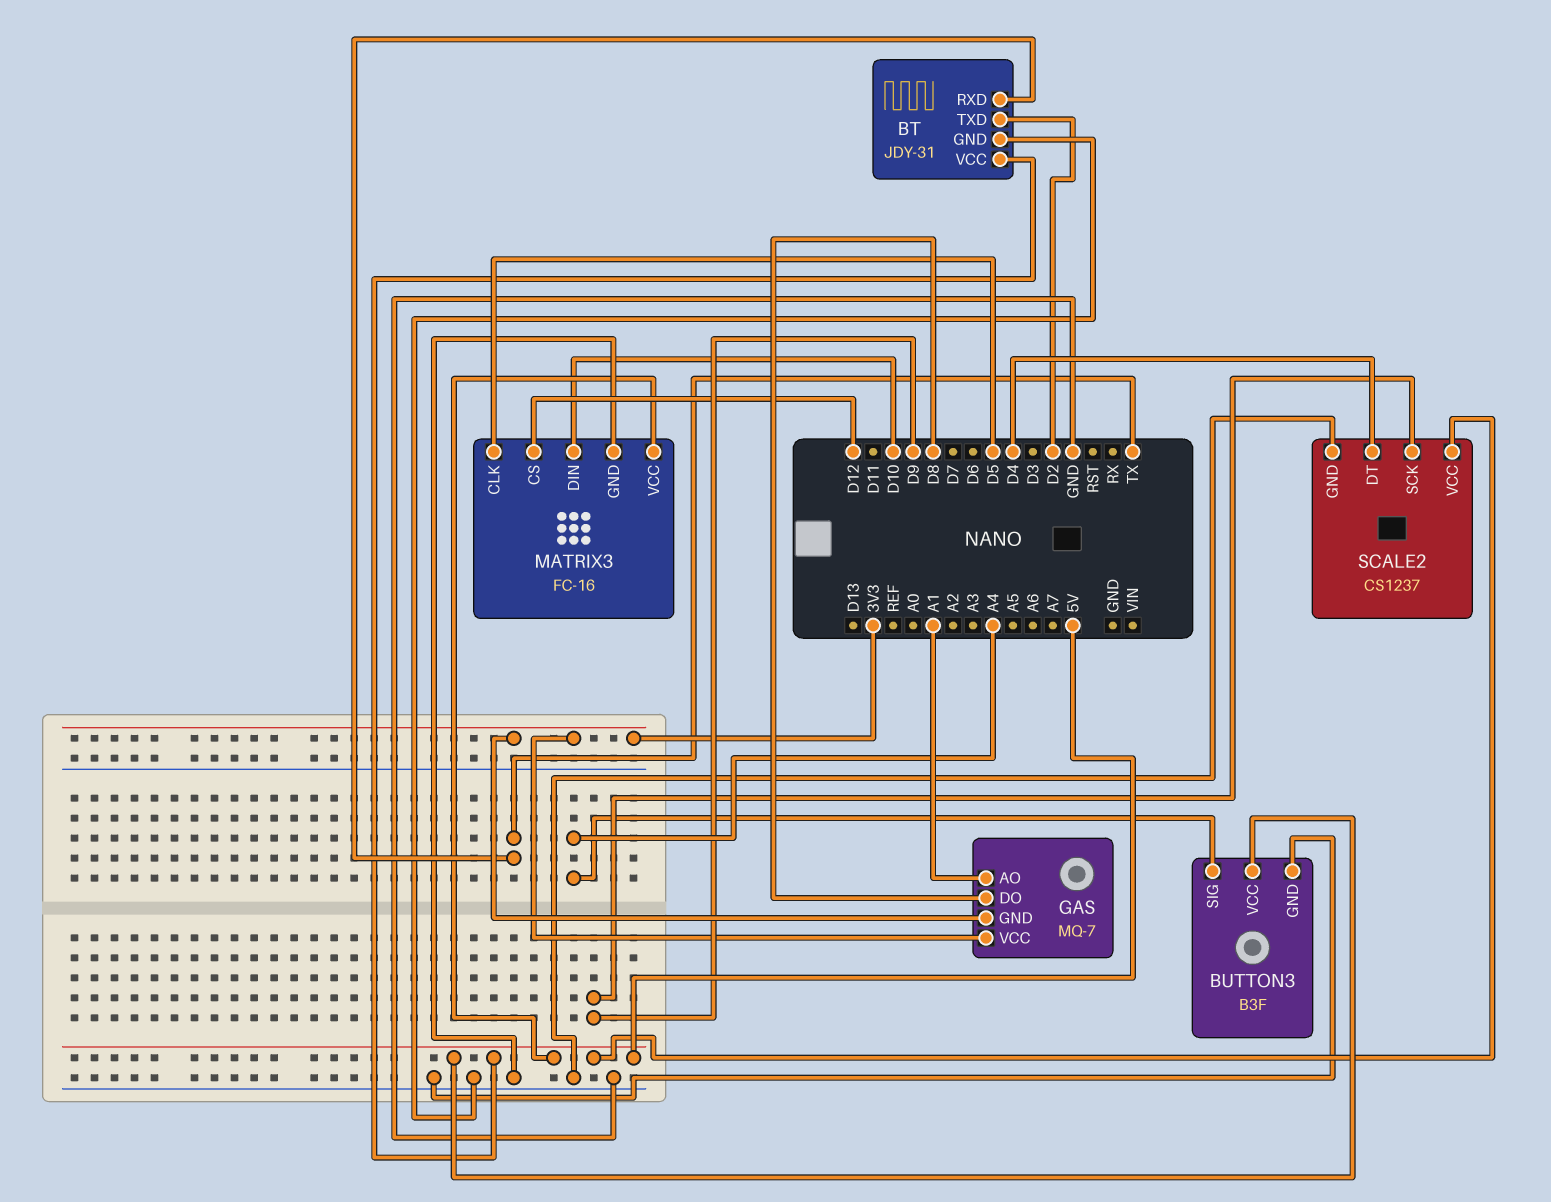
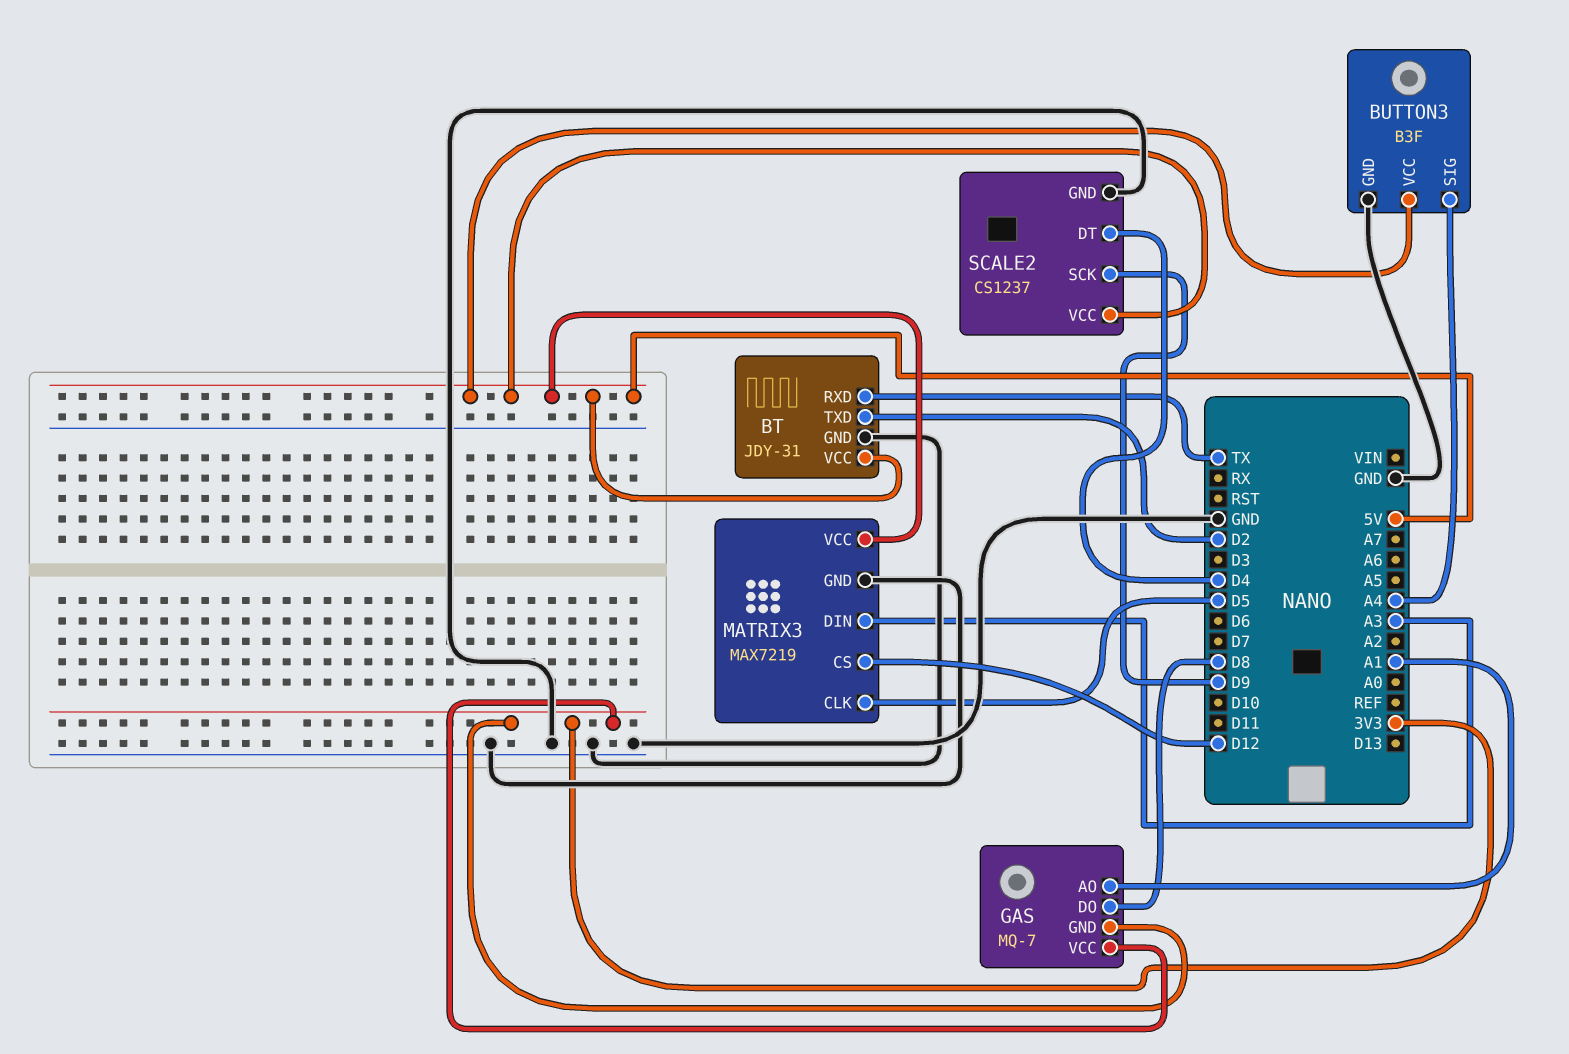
MATRIX3: FC-16 -> MAX7219
MATRIX3 pin DIN: D10 -> A3

